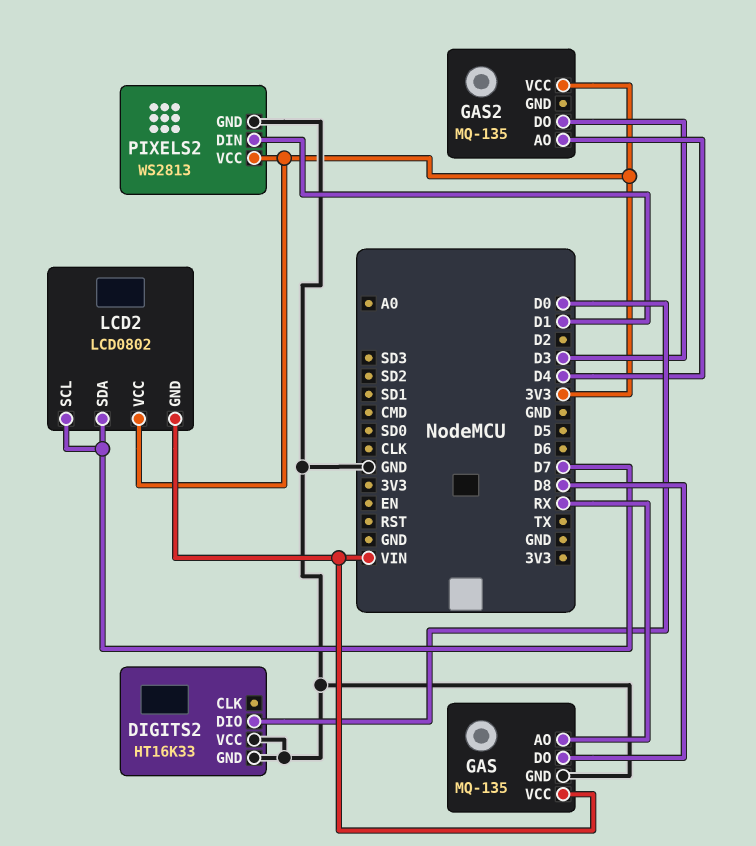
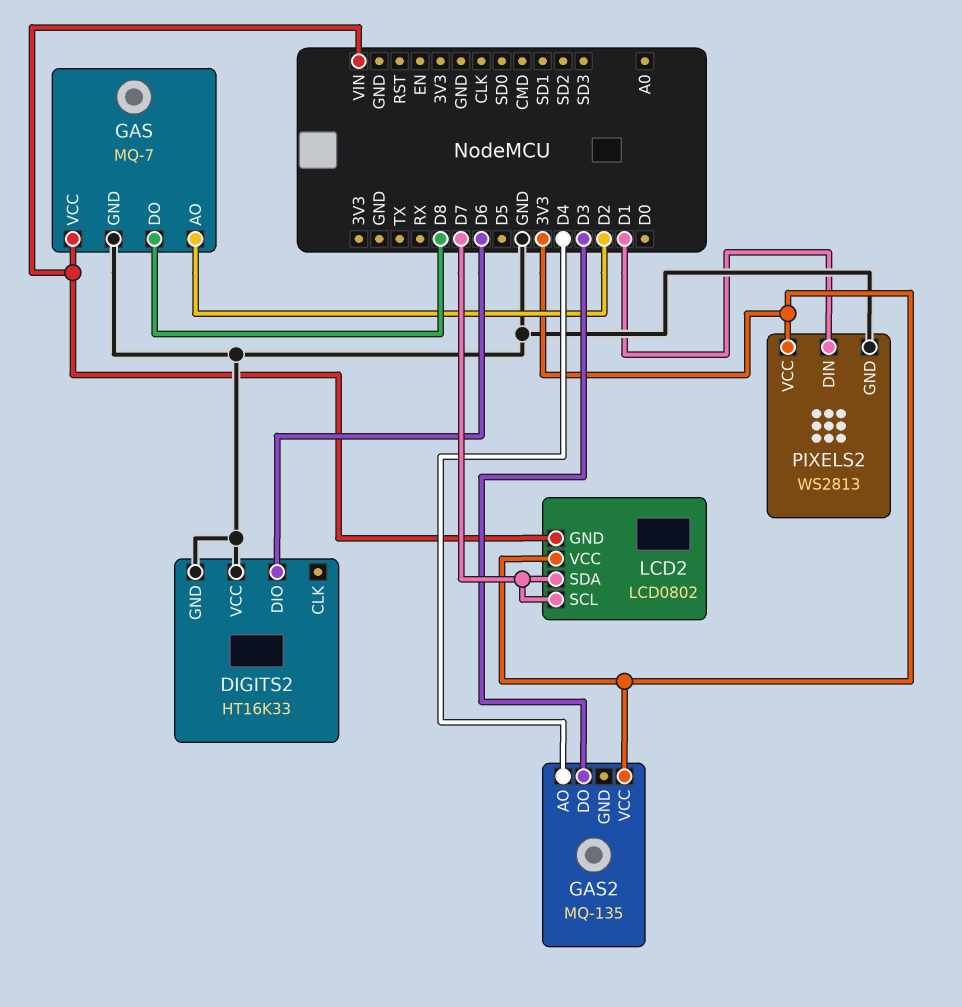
DIGITS2 pin DIO: D0 -> D6
GAS: MQ-135 -> MQ-7
GAS pin AO: RX -> D2

